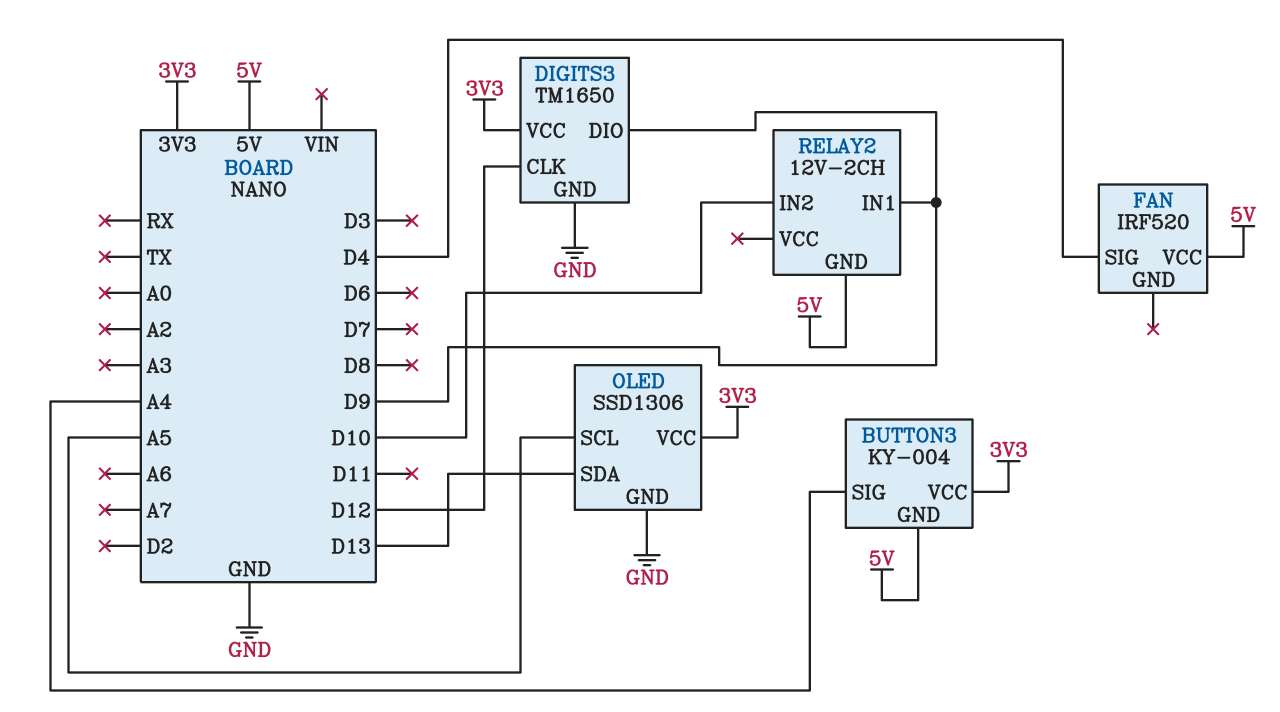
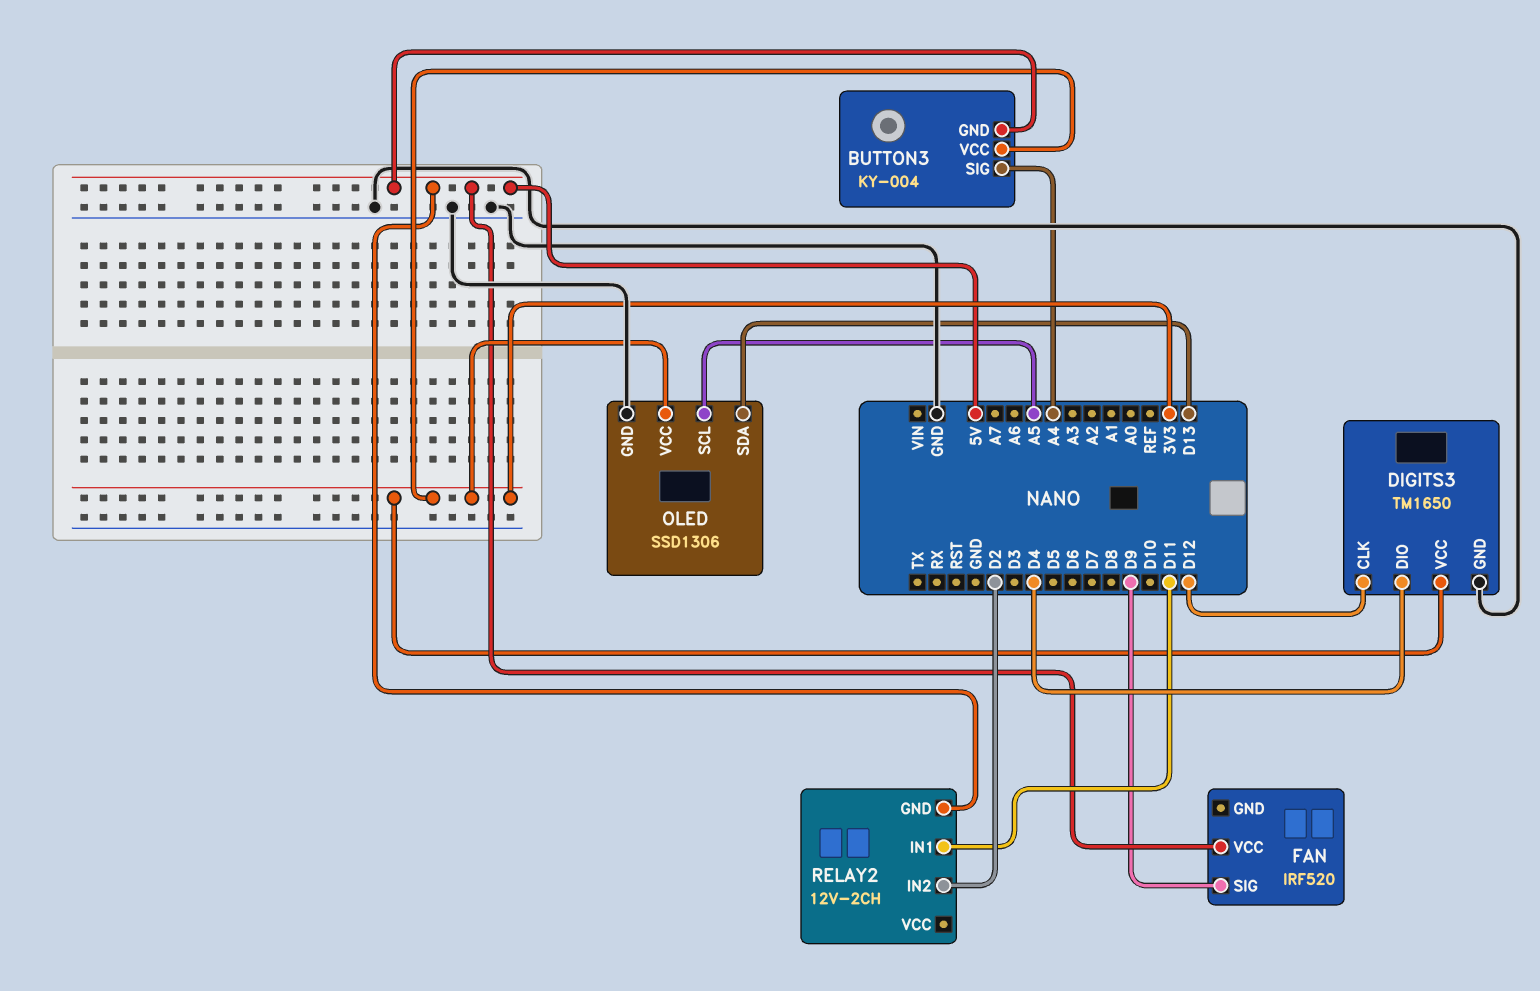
DIGITS3 pin DIO: D9 -> D4
FAN pin SIG: D4 -> D9
RELAY2 pin IN1: D9 -> D11
RELAY2 pin IN2: D10 -> D2

